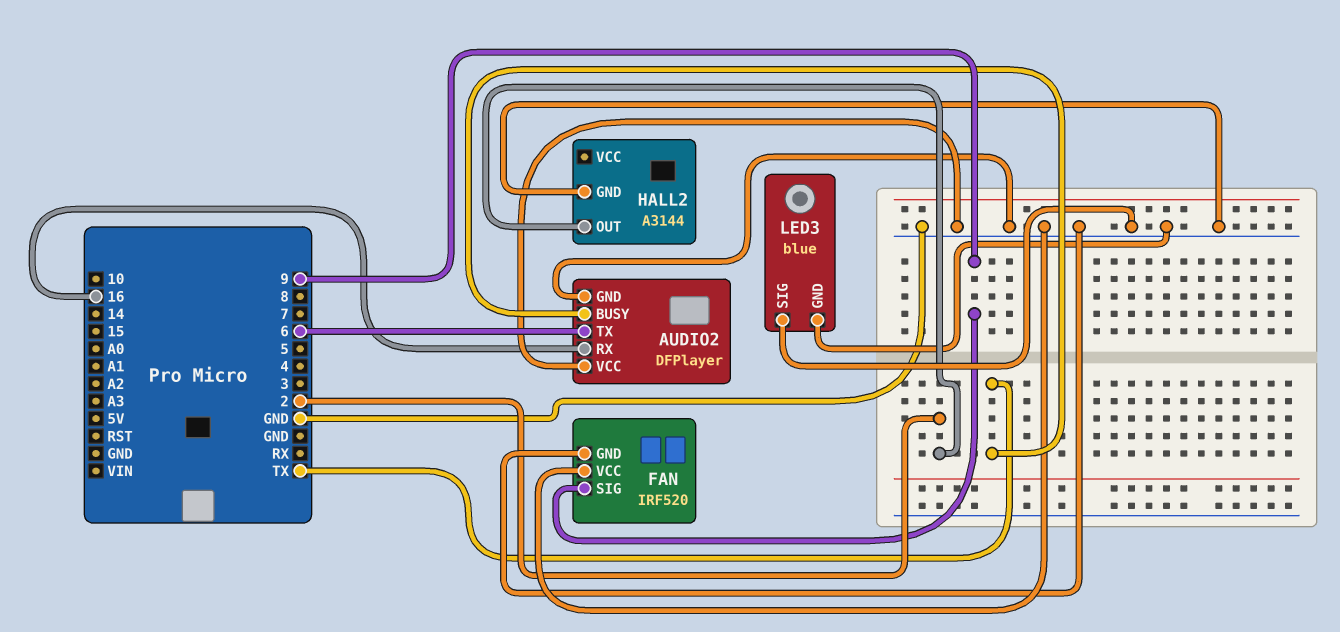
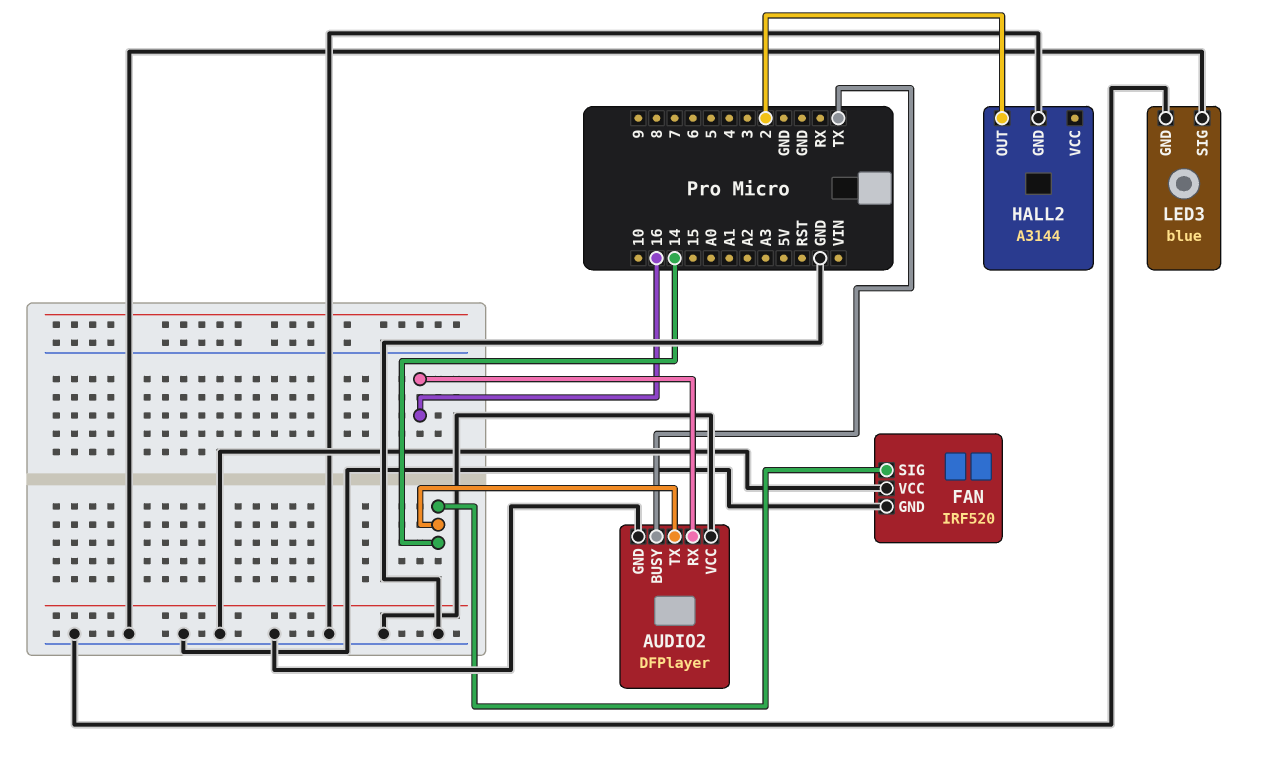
AUDIO2 pin TX: 6 -> 14
FAN pin SIG: 9 -> 14

